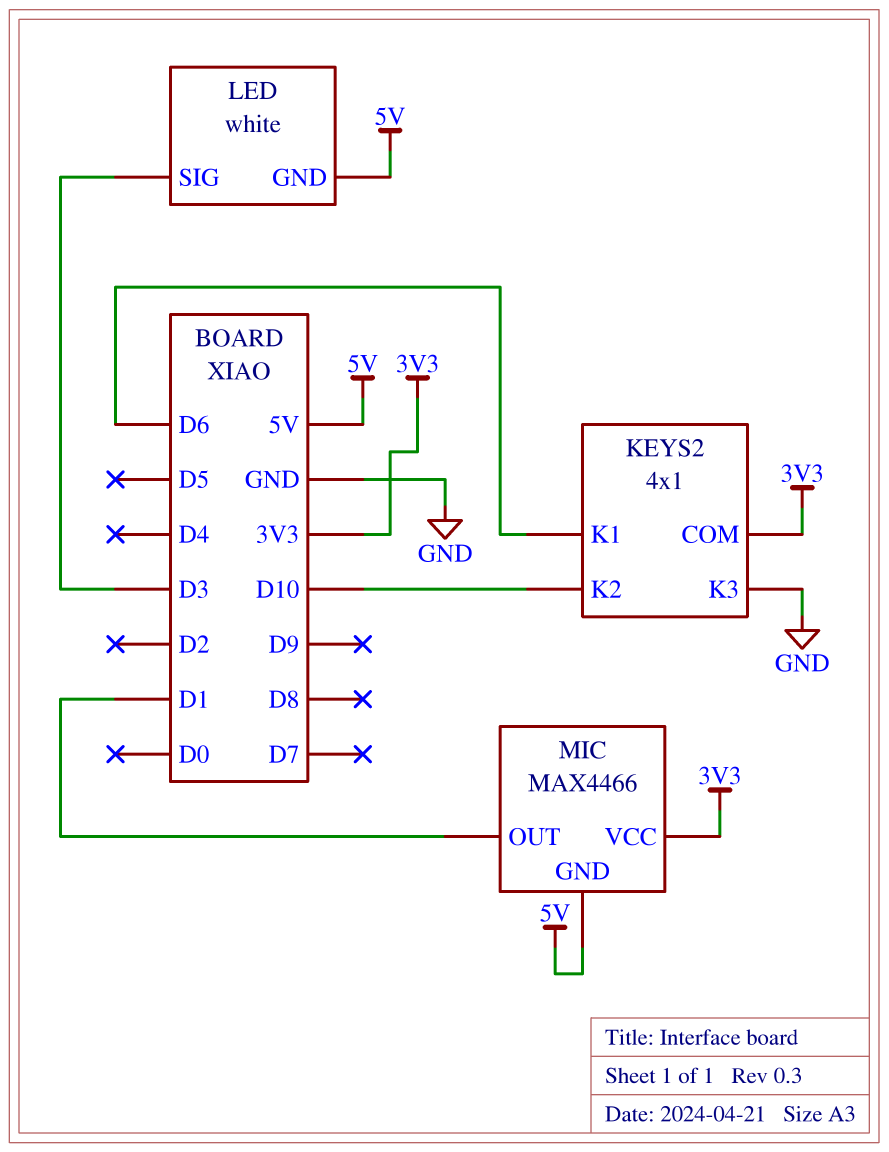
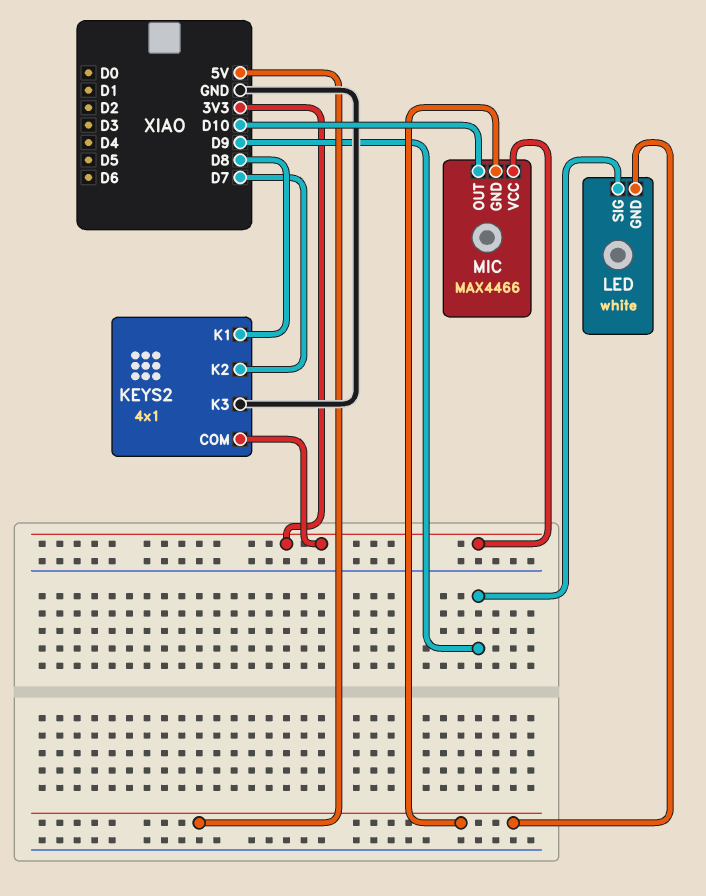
KEYS2 pin K1: D6 -> D8
KEYS2 pin K2: D10 -> D7
LED pin SIG: D3 -> D9
MIC pin OUT: D1 -> D10

